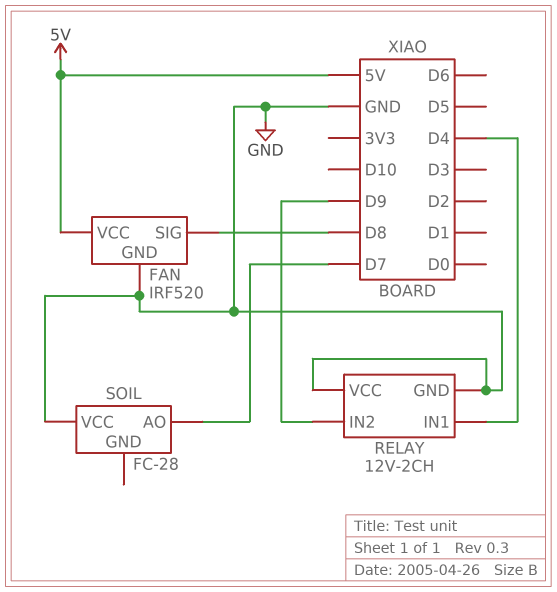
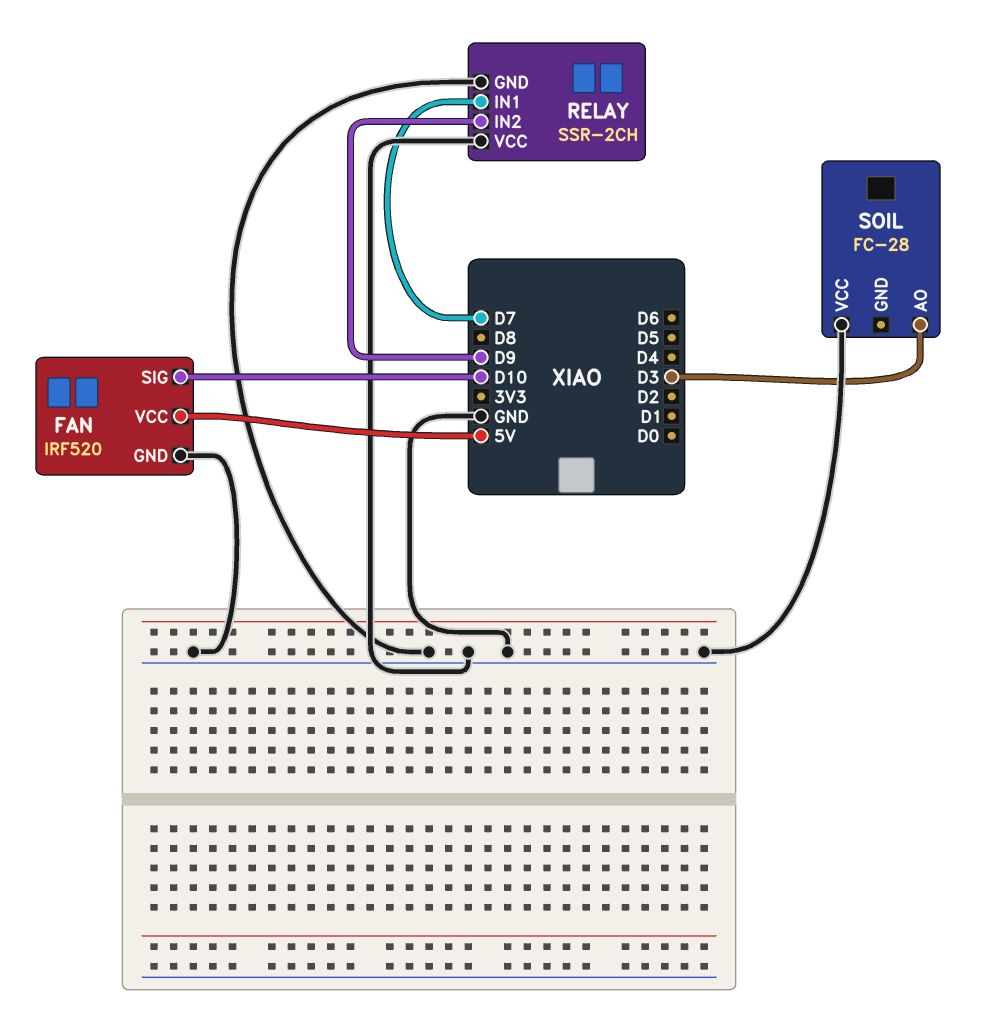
FAN pin SIG: D8 -> D10
RELAY: 12V-2CH -> SSR-2CH
RELAY pin IN1: D4 -> D7
SOIL pin AO: D7 -> D3

